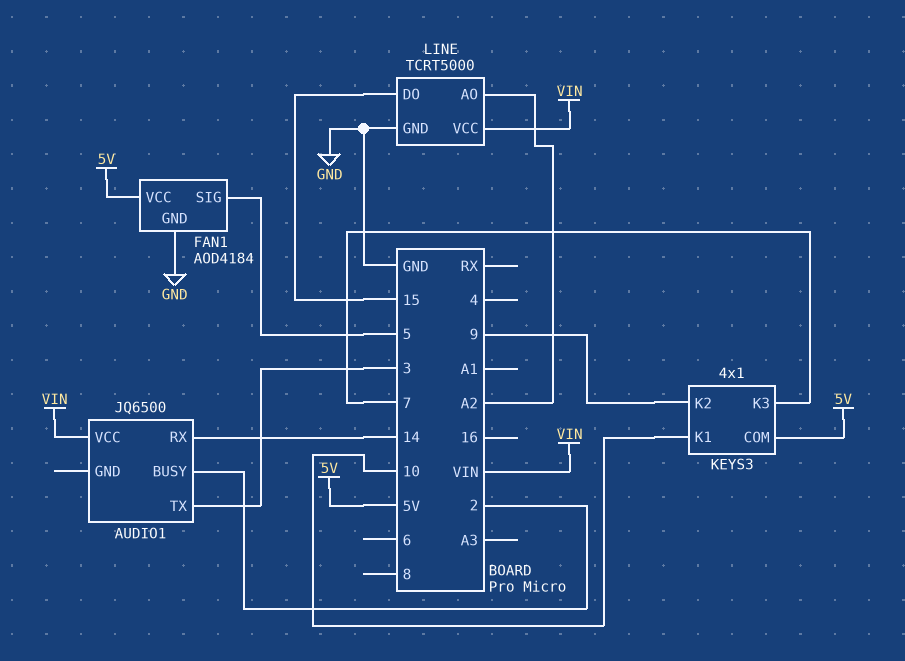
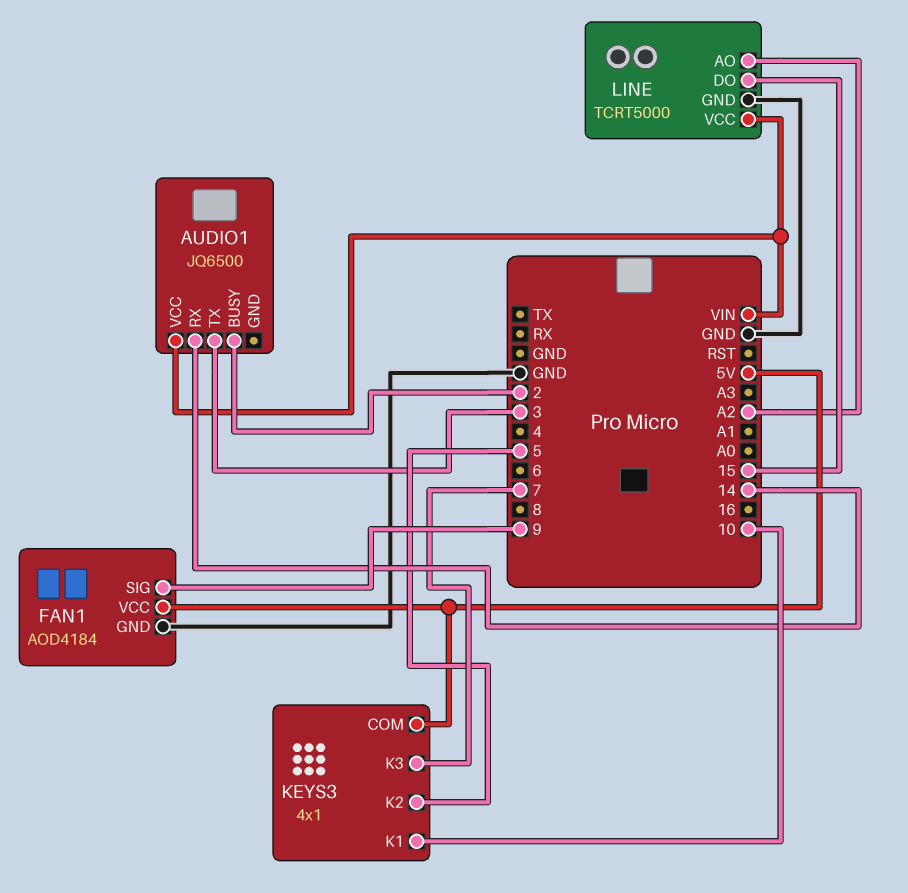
FAN1 pin SIG: 5 -> 9
KEYS3 pin K2: 9 -> 5

